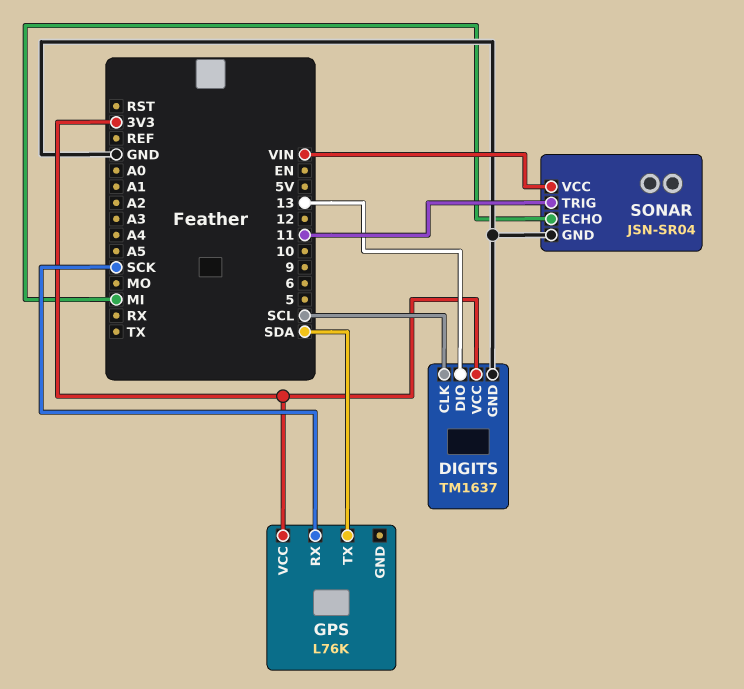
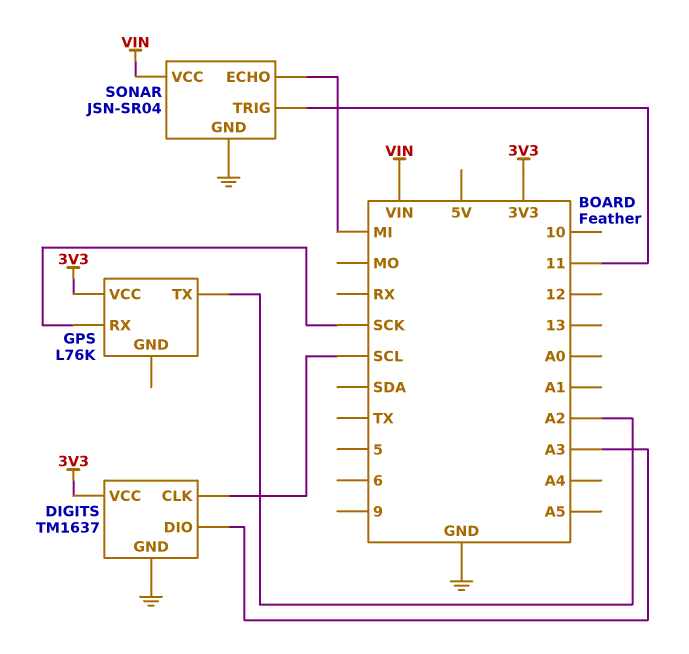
DIGITS pin DIO: 13 -> A3
GPS pin TX: SDA -> A2

